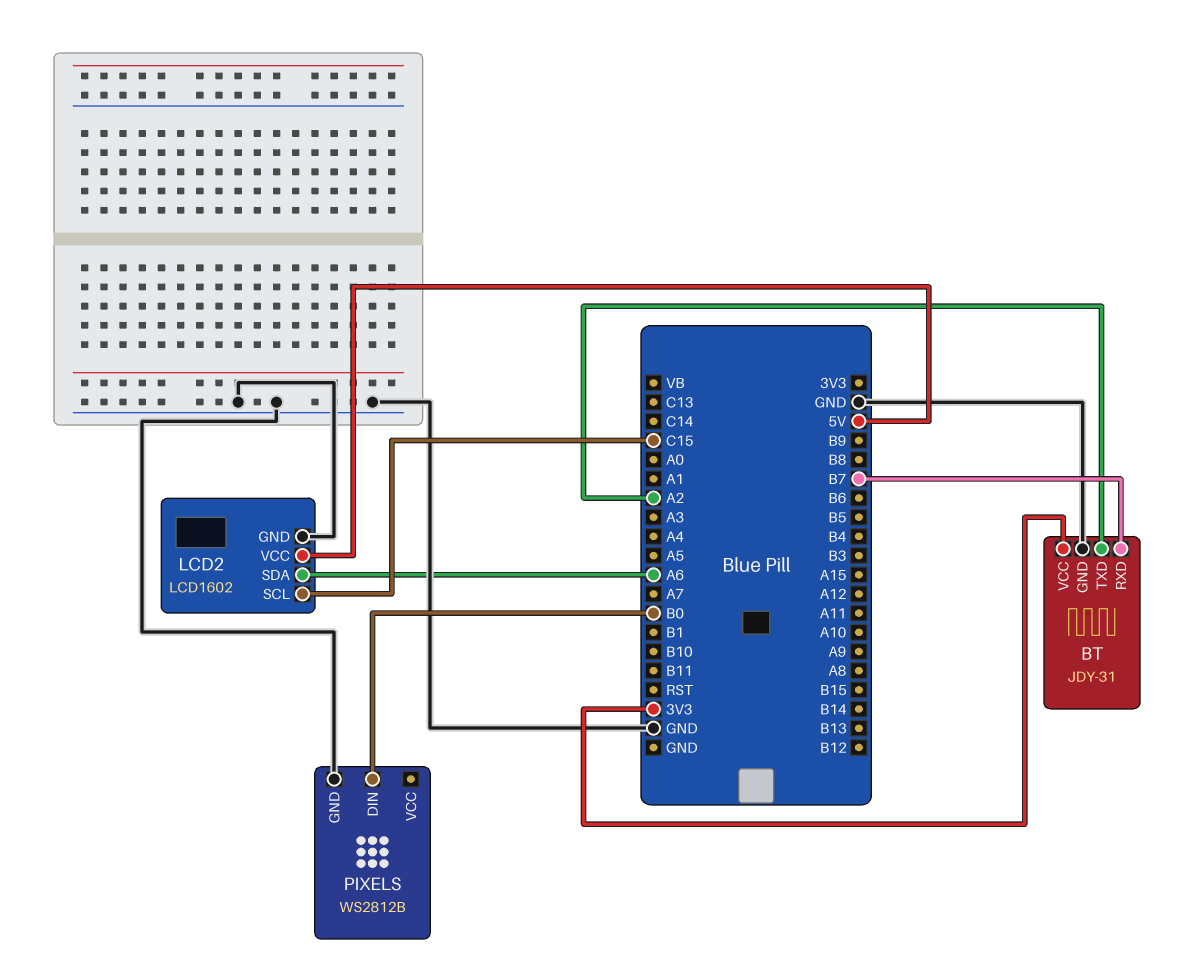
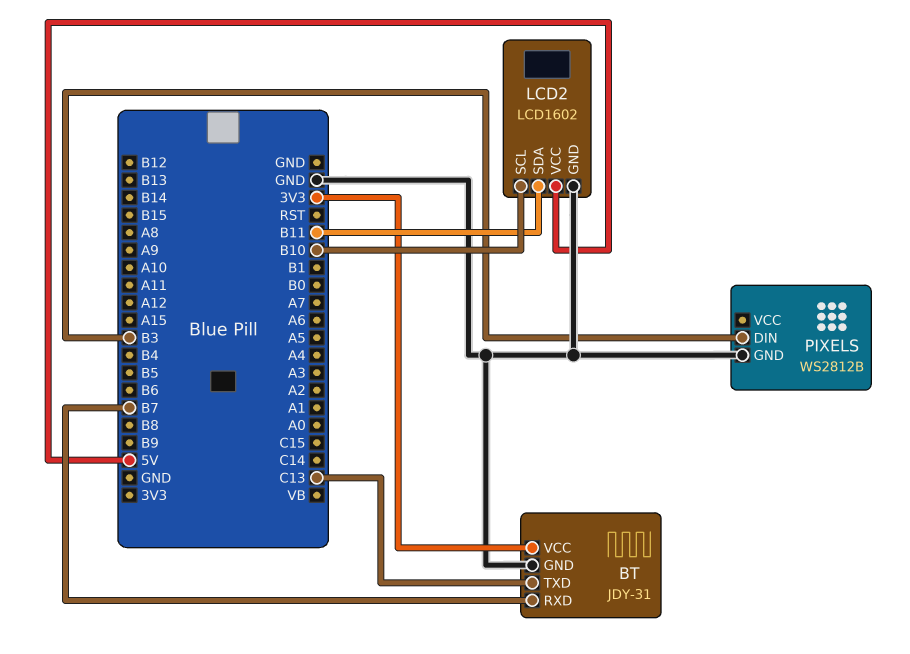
BT pin TXD: A2 -> C13
LCD2 pin SCL: C15 -> B10
LCD2 pin SDA: A6 -> B11
PIXELS pin DIN: B0 -> B3

